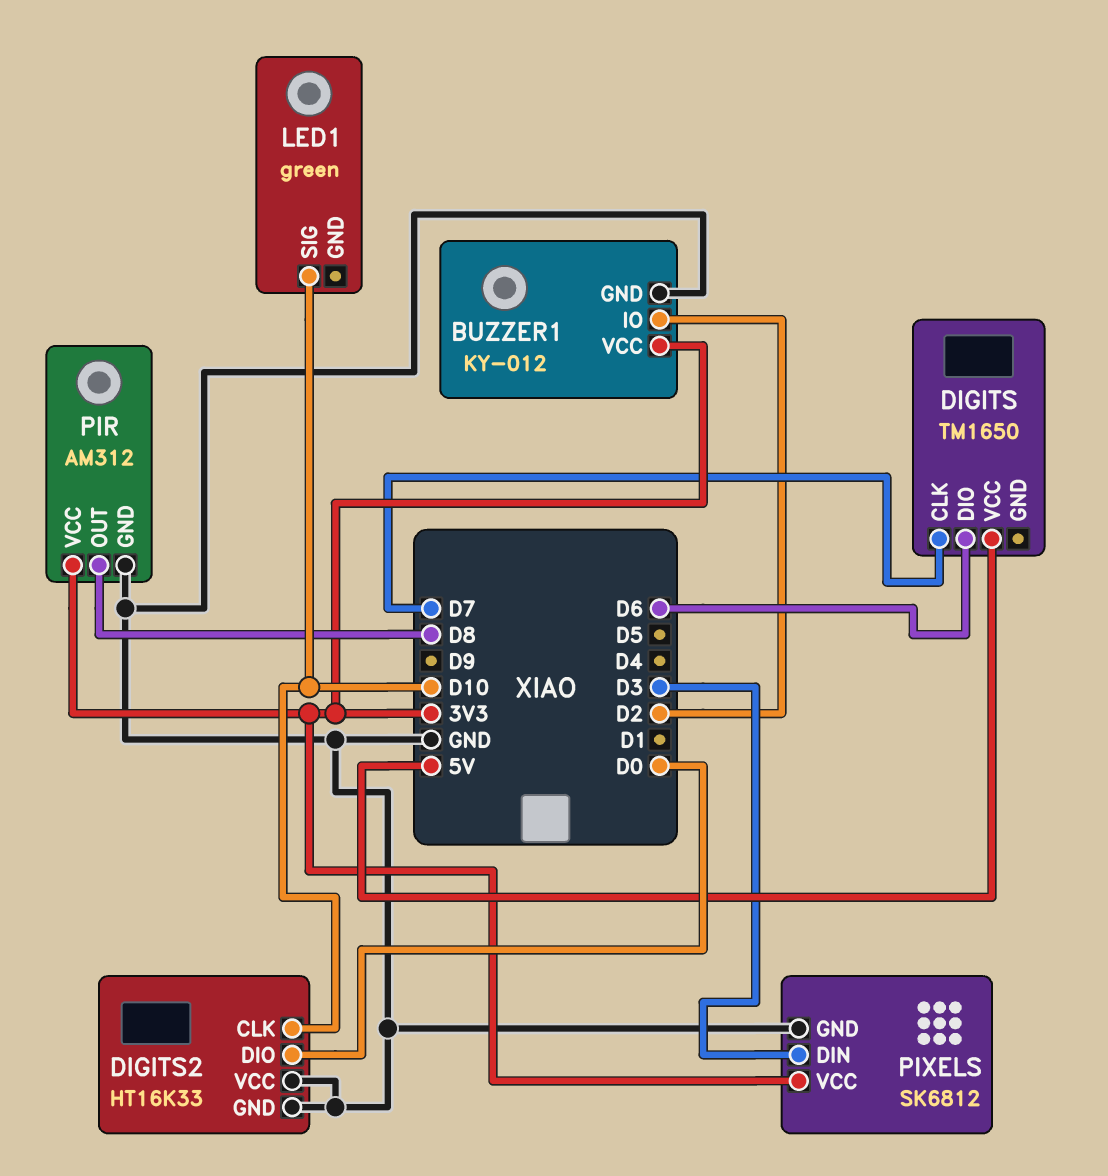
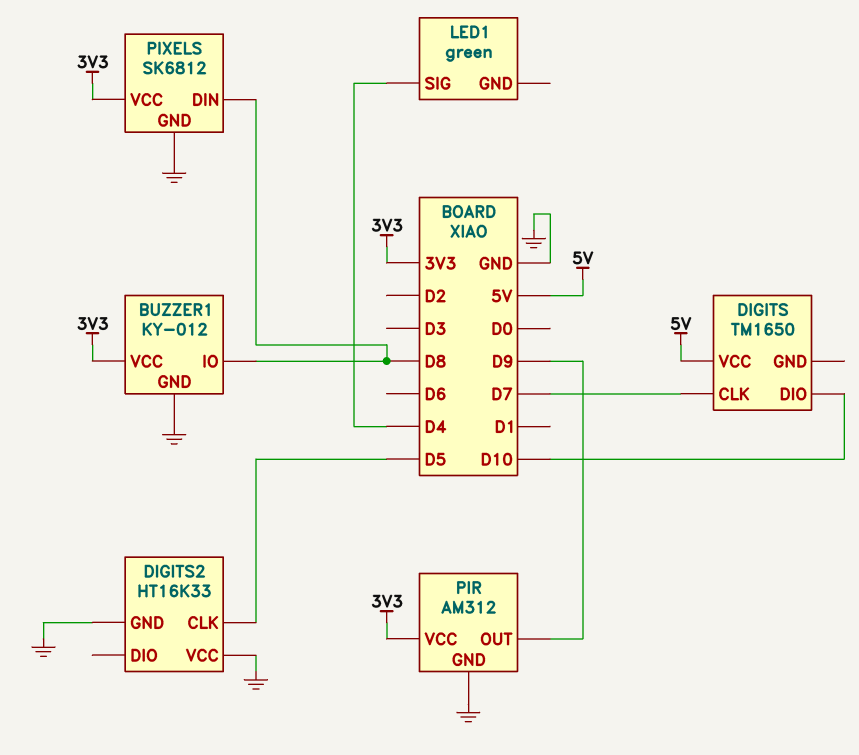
BUZZER1 pin IO: D2 -> D8
DIGITS pin DIO: D6 -> D10
DIGITS2 pin CLK: D10 -> D5
DIGITS2 pin DIO: D0 -> none
LED1 pin SIG: D10 -> D4
PIR pin OUT: D8 -> D9
PIXELS pin DIN: D3 -> D8

